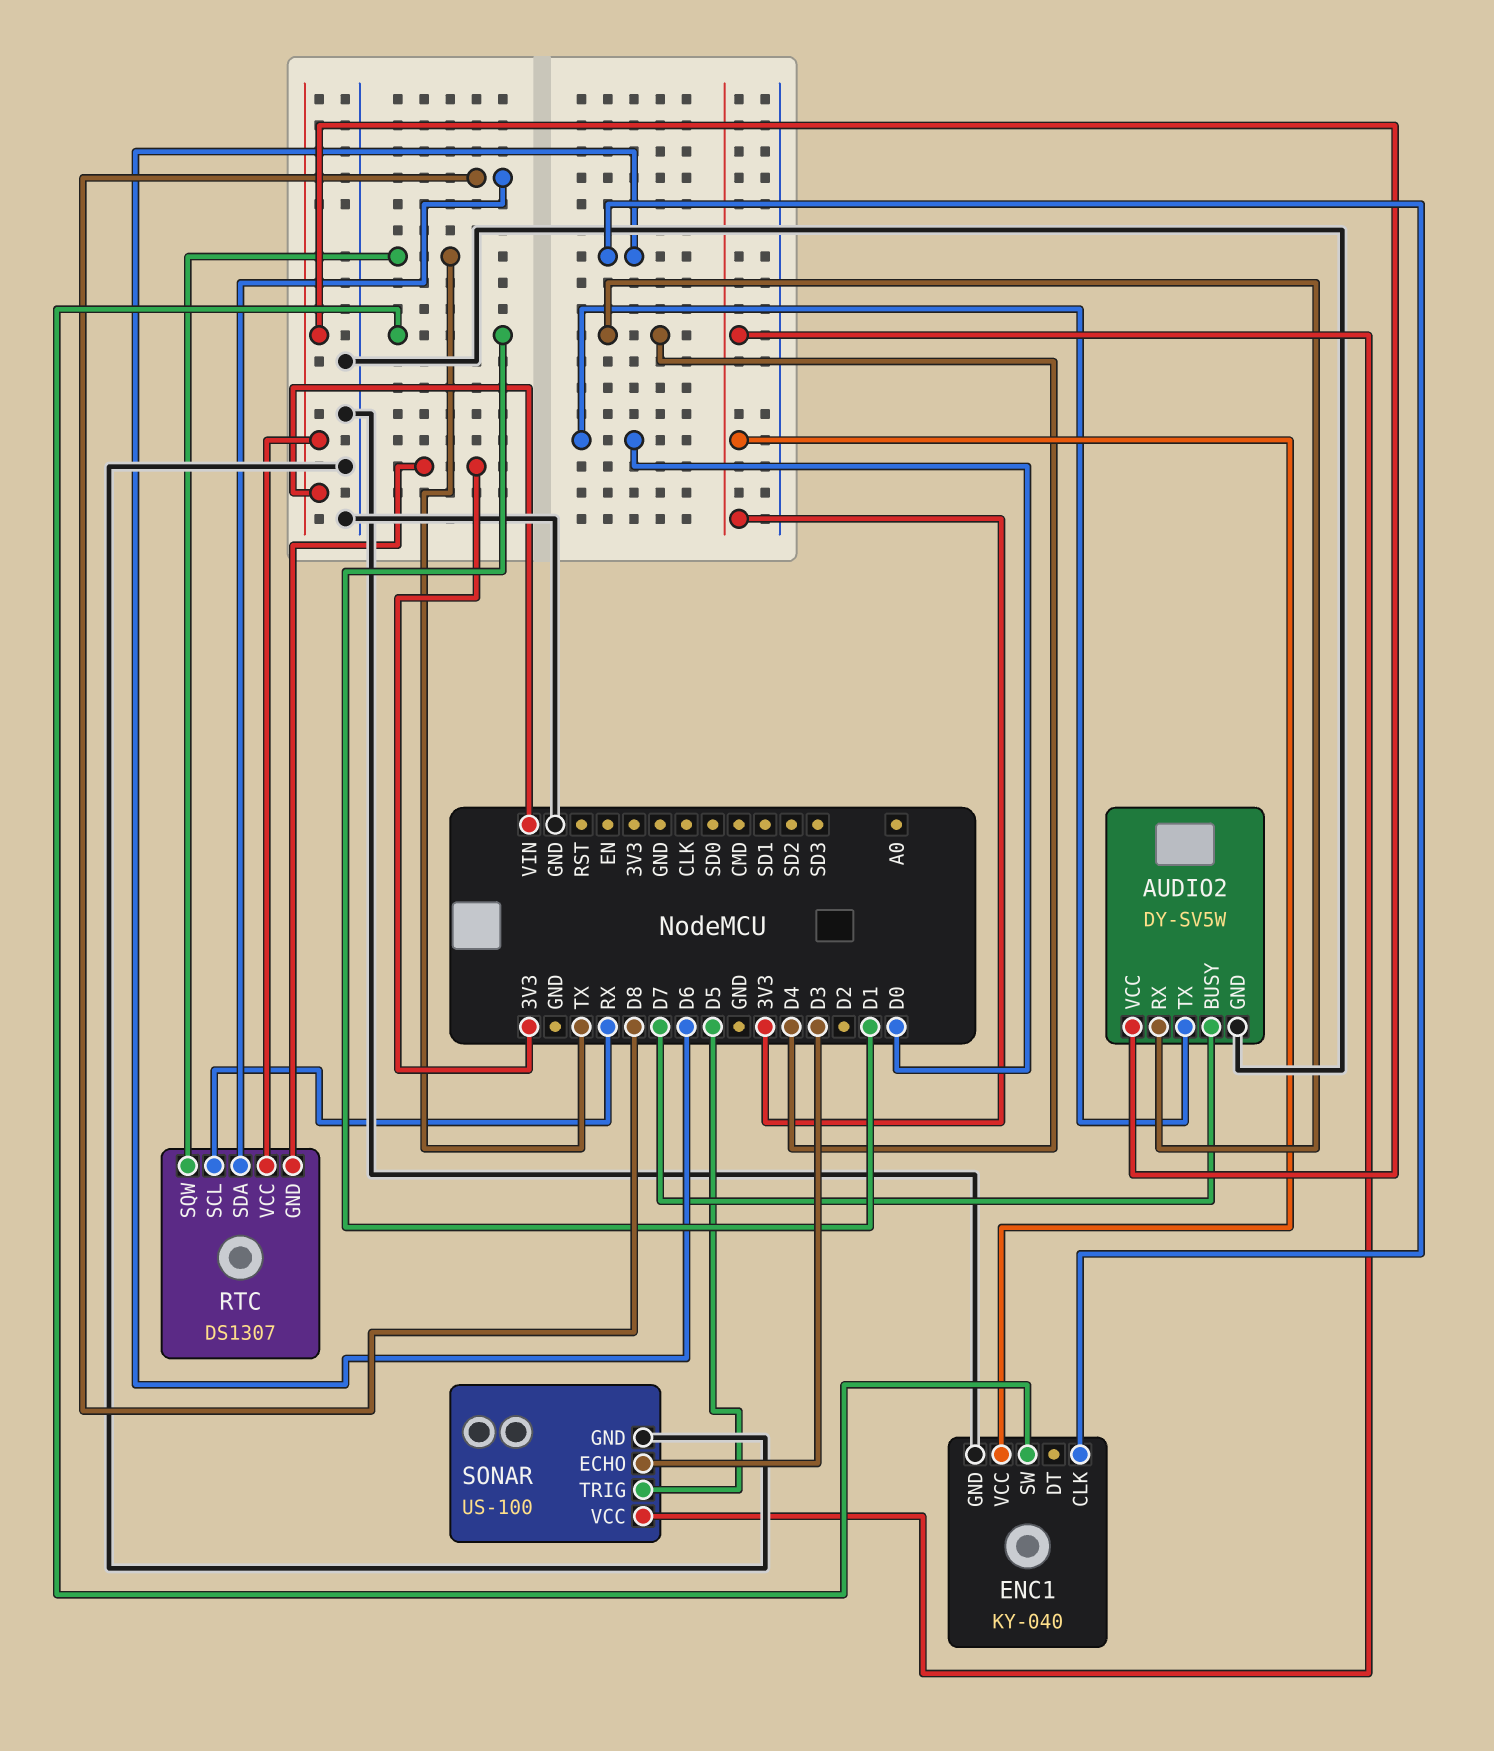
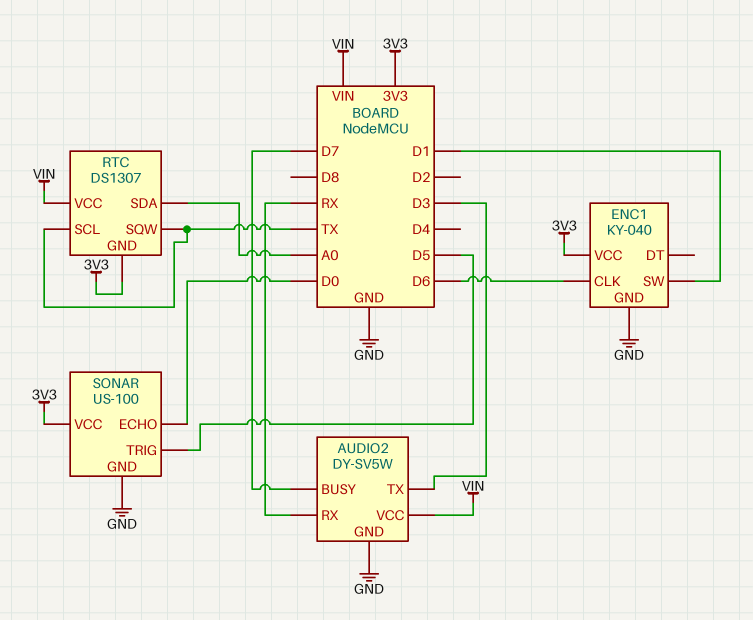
AUDIO2 pin RX: D4 -> RX
AUDIO2 pin TX: D0 -> D3
RTC pin SCL: RX -> TX
RTC pin SDA: D8 -> A0
SONAR pin ECHO: D3 -> D0

